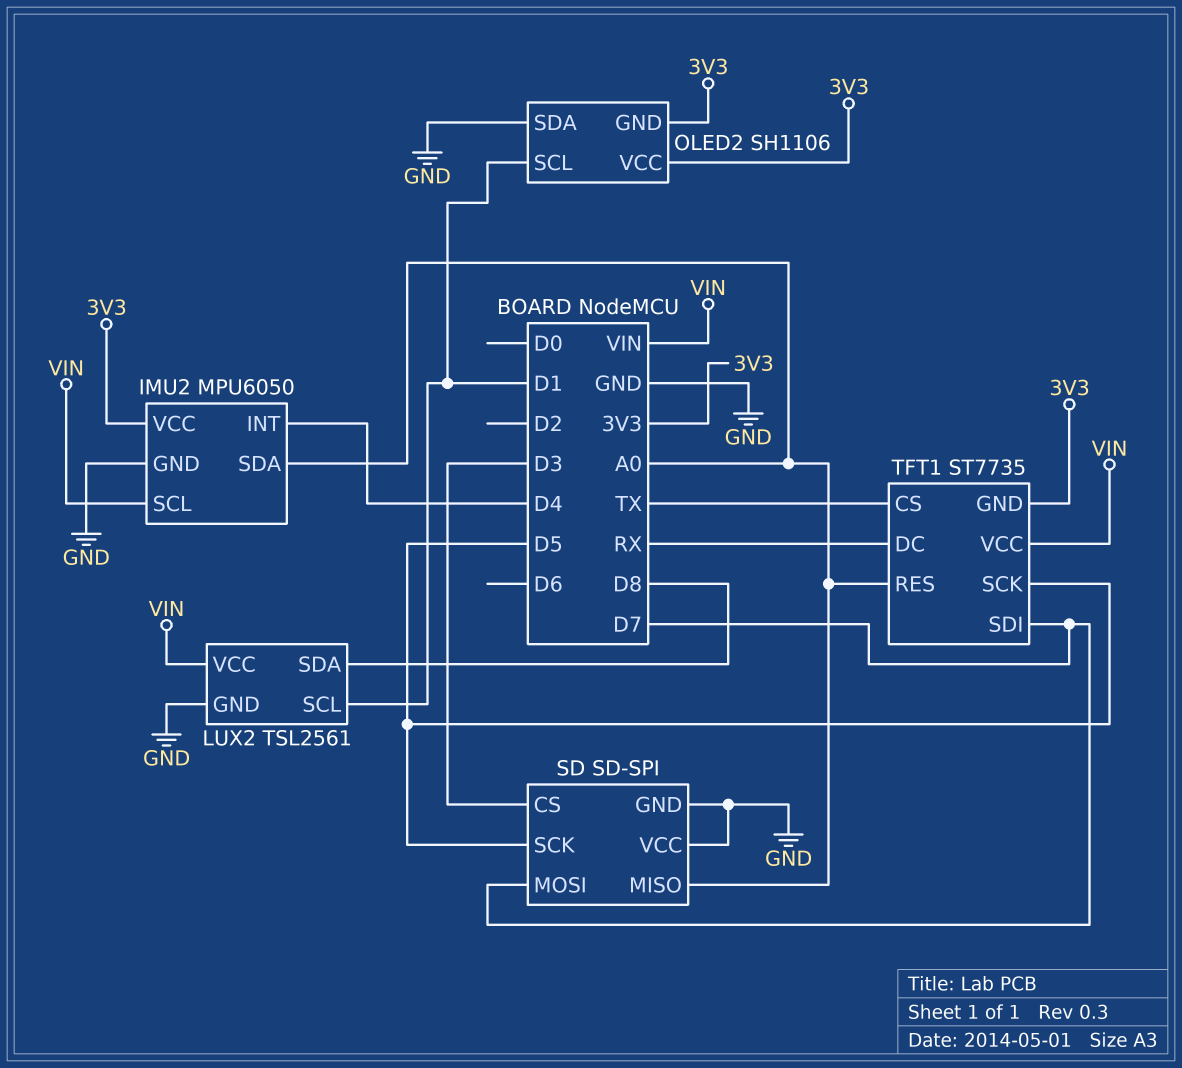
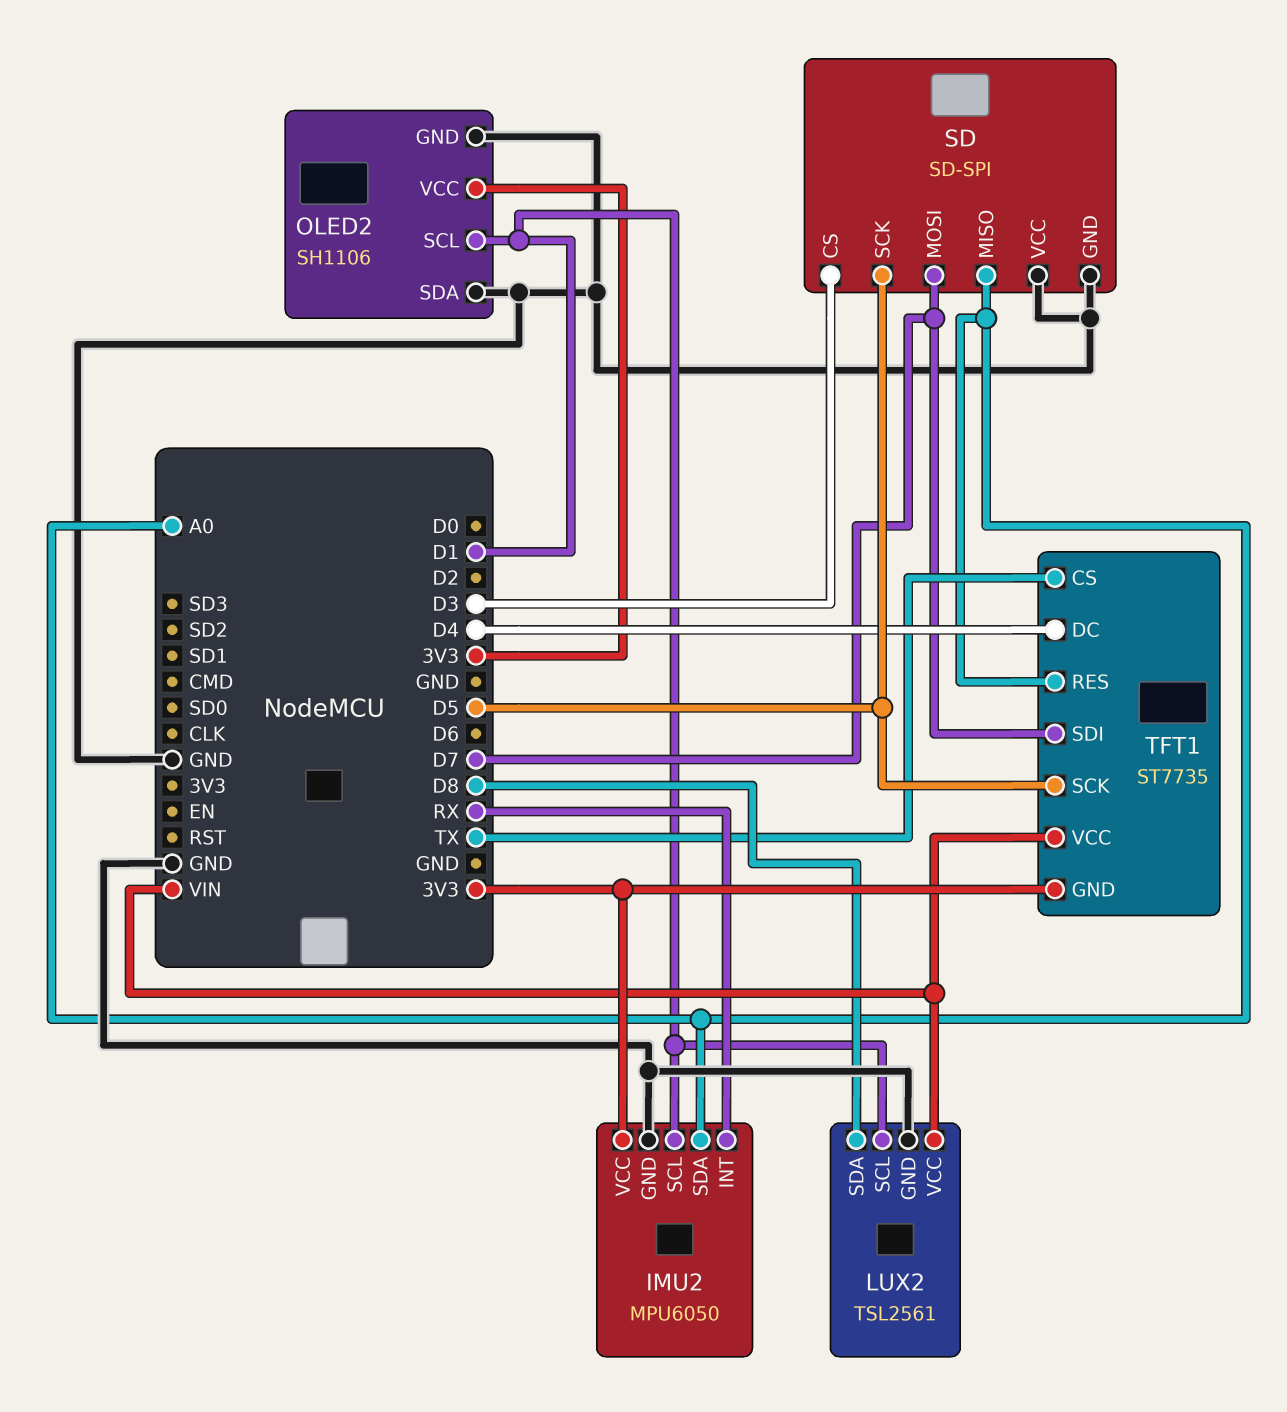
IMU2 pin INT: D4 -> RX
IMU2 pin SCL: VIN -> D1
OLED2 pin GND: 3V3 -> GND
TFT1 pin DC: RX -> D4

